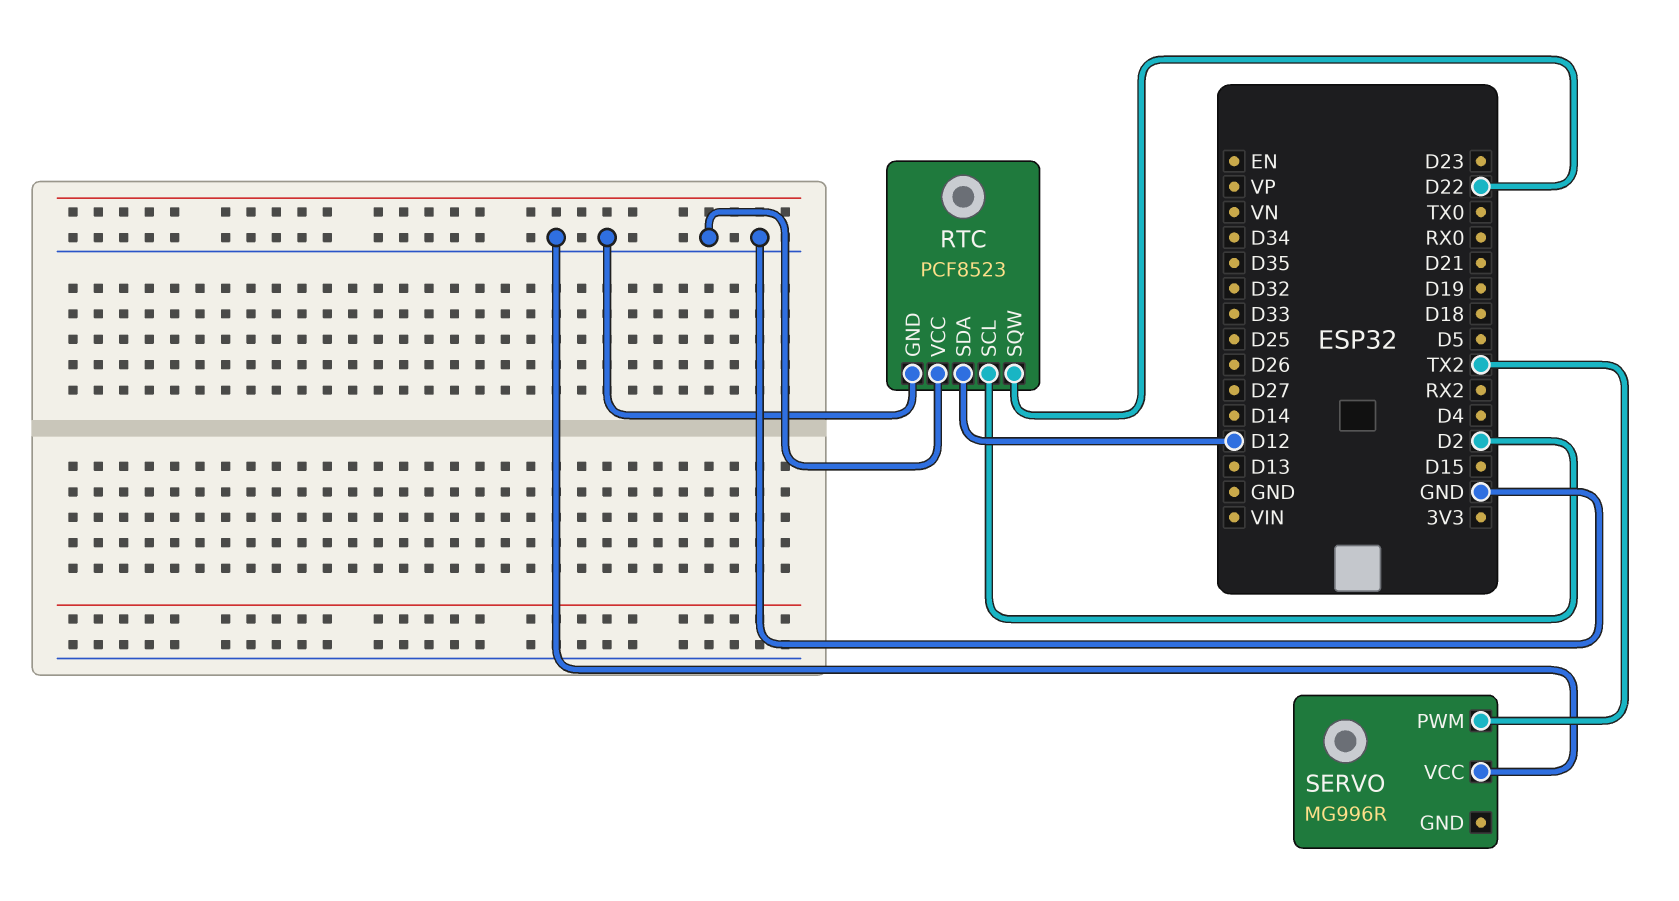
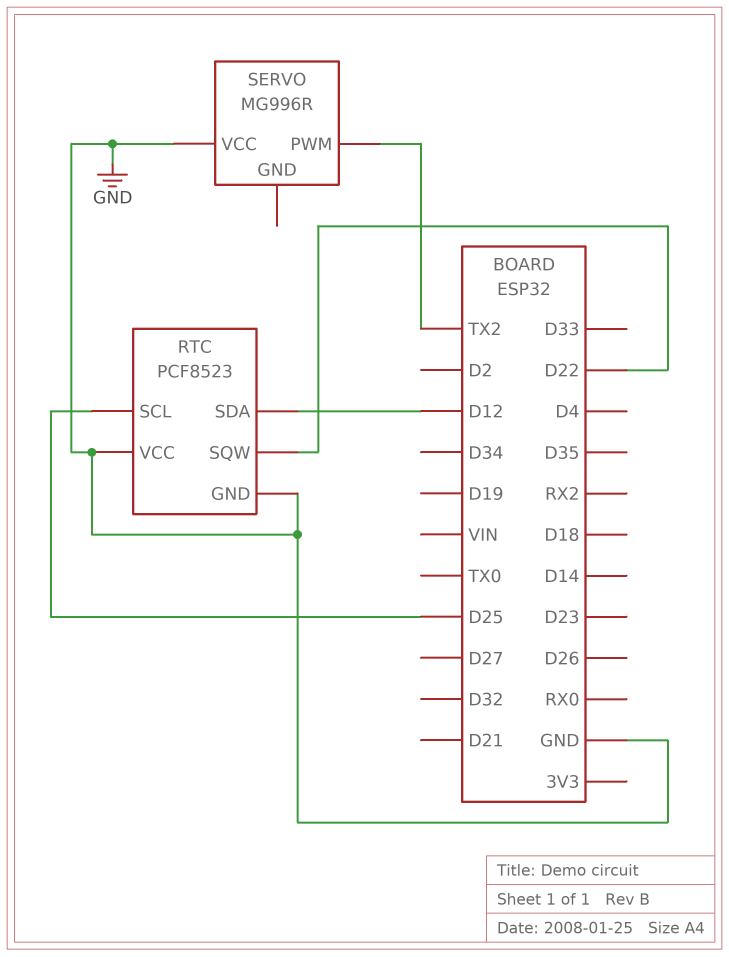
RTC pin SCL: D2 -> D25

